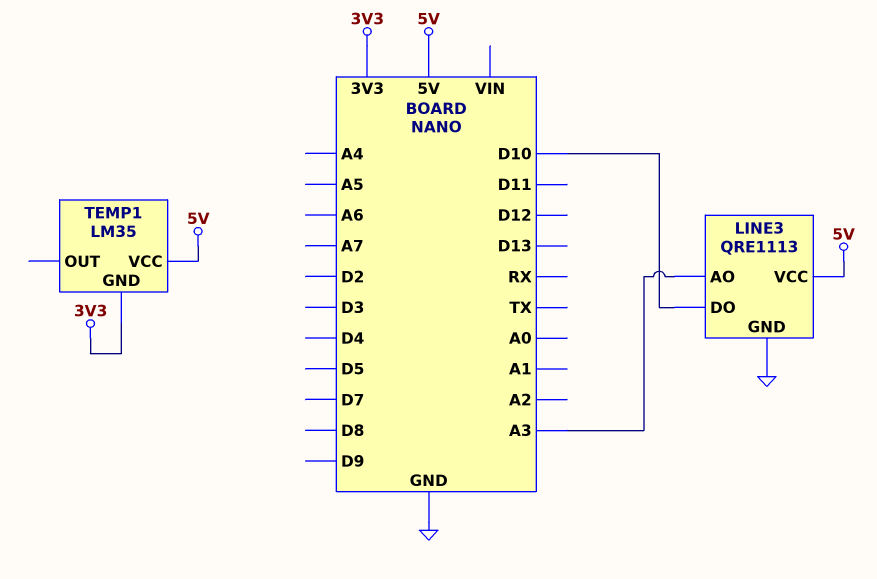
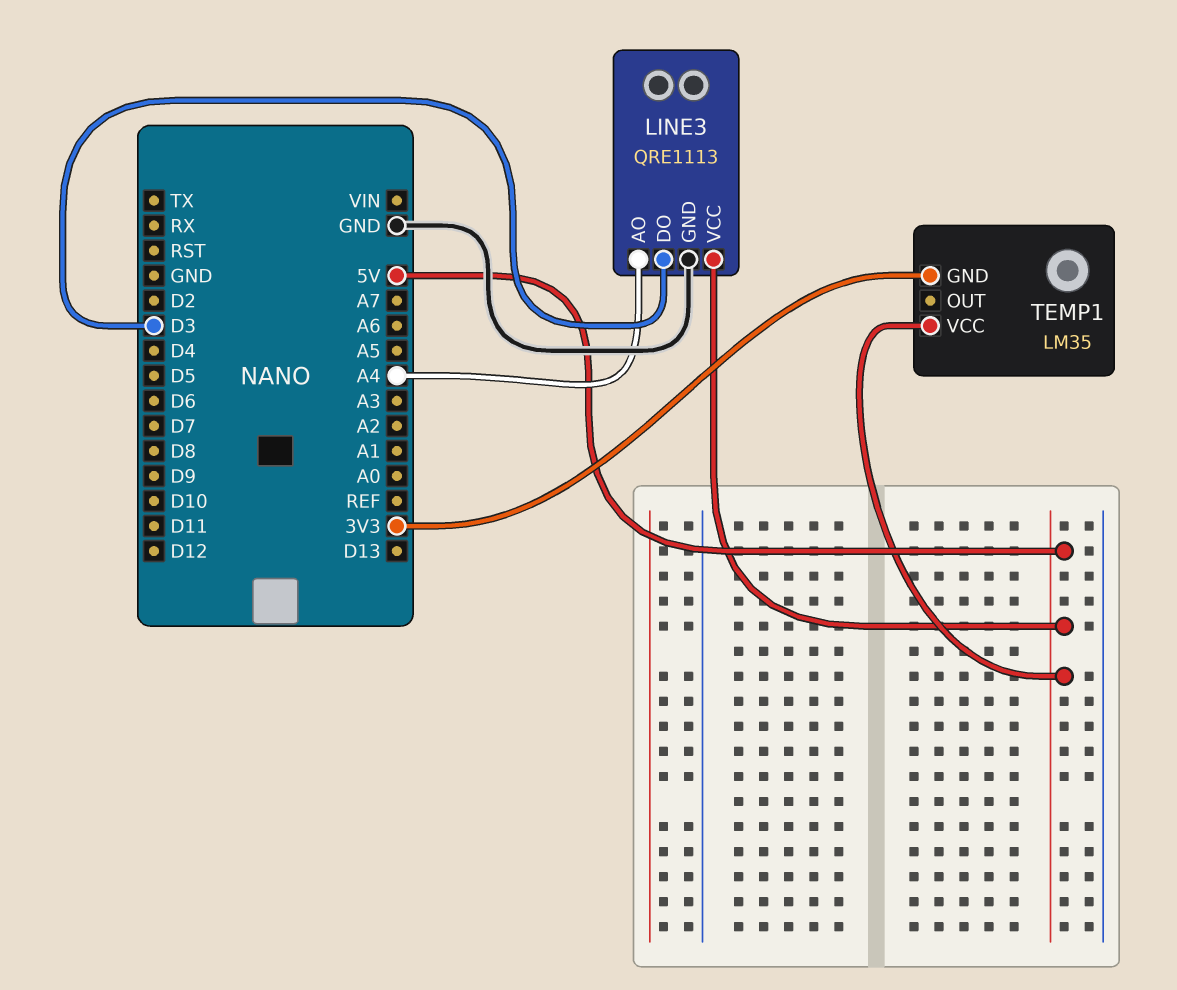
LINE3 pin AO: A3 -> A4
LINE3 pin DO: D10 -> D3

